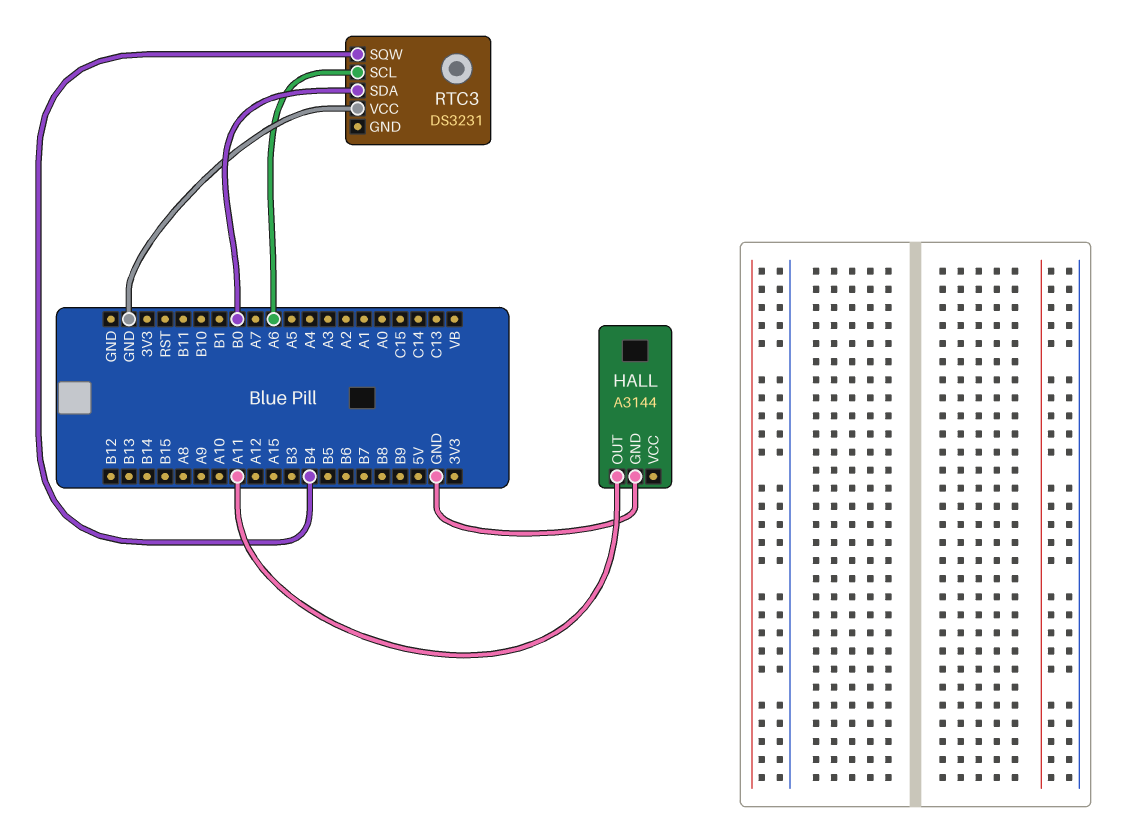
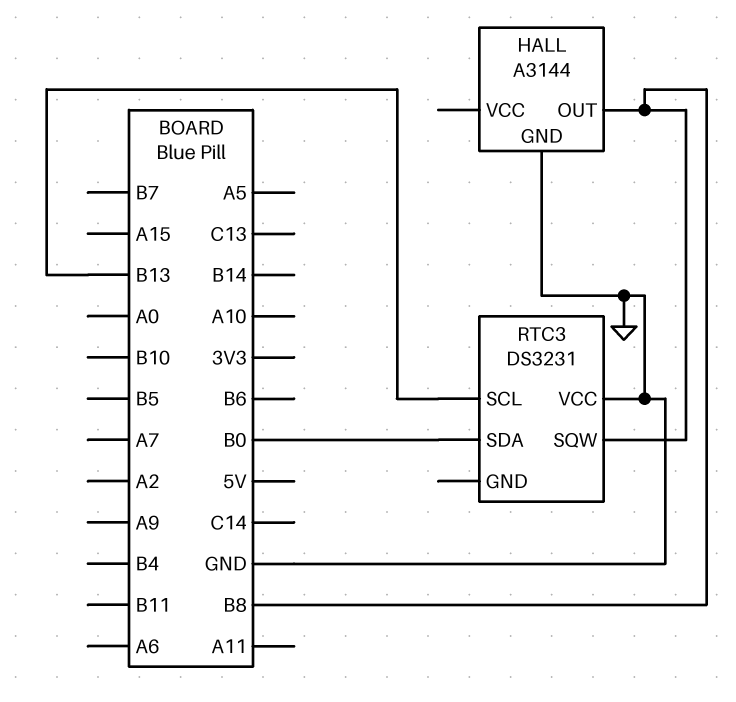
HALL pin OUT: A11 -> B8
RTC3 pin SCL: A6 -> B13
RTC3 pin SQW: B4 -> B8

